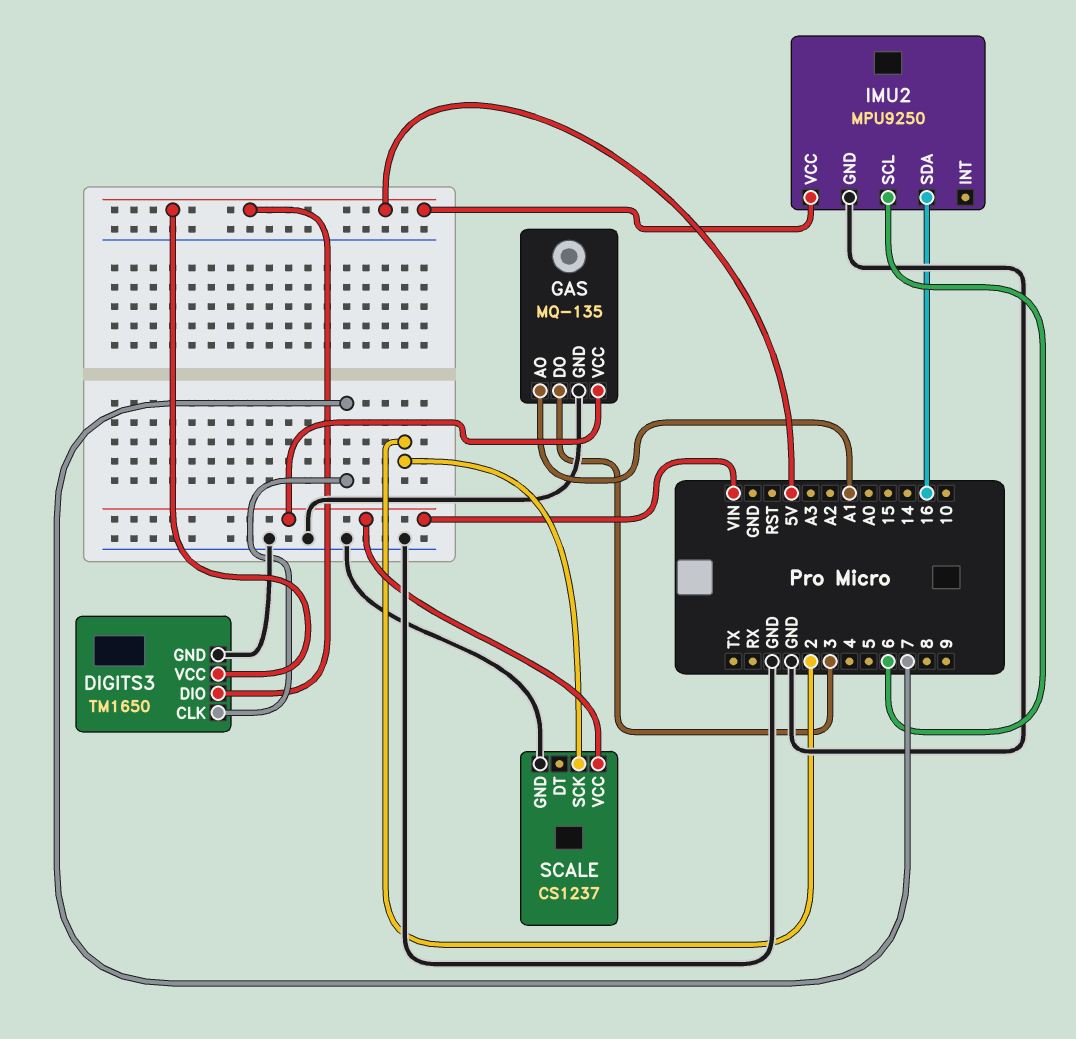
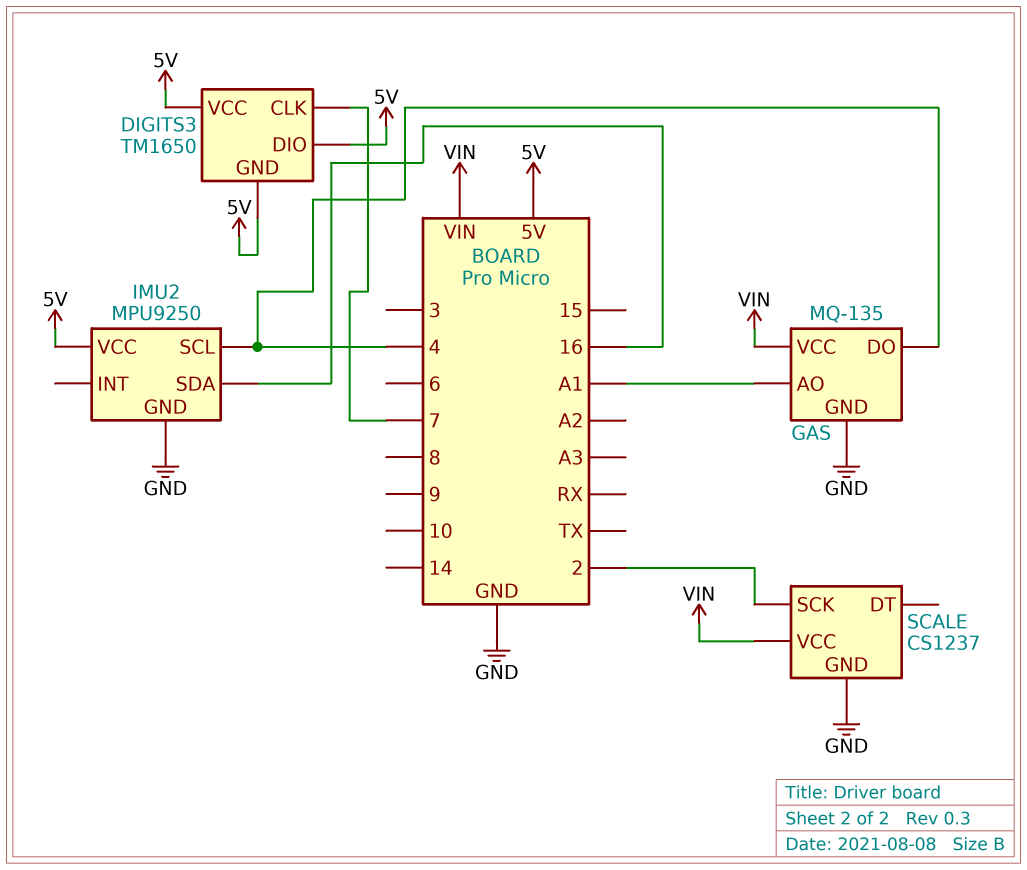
DIGITS3 pin GND: GND -> 5V
GAS pin DO: 3 -> 4
IMU2 pin SCL: 6 -> 4

